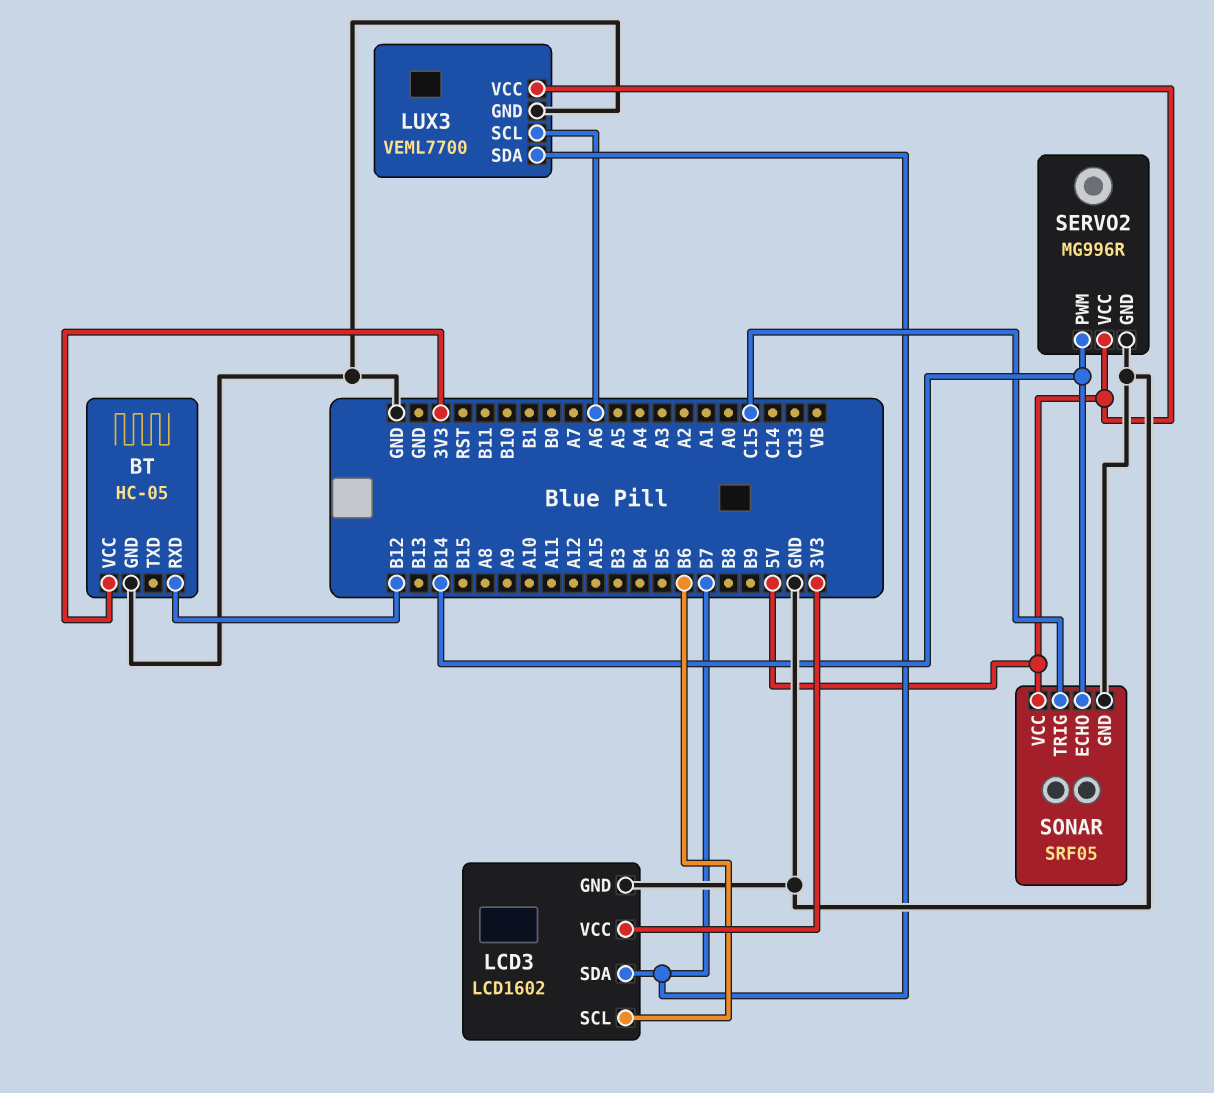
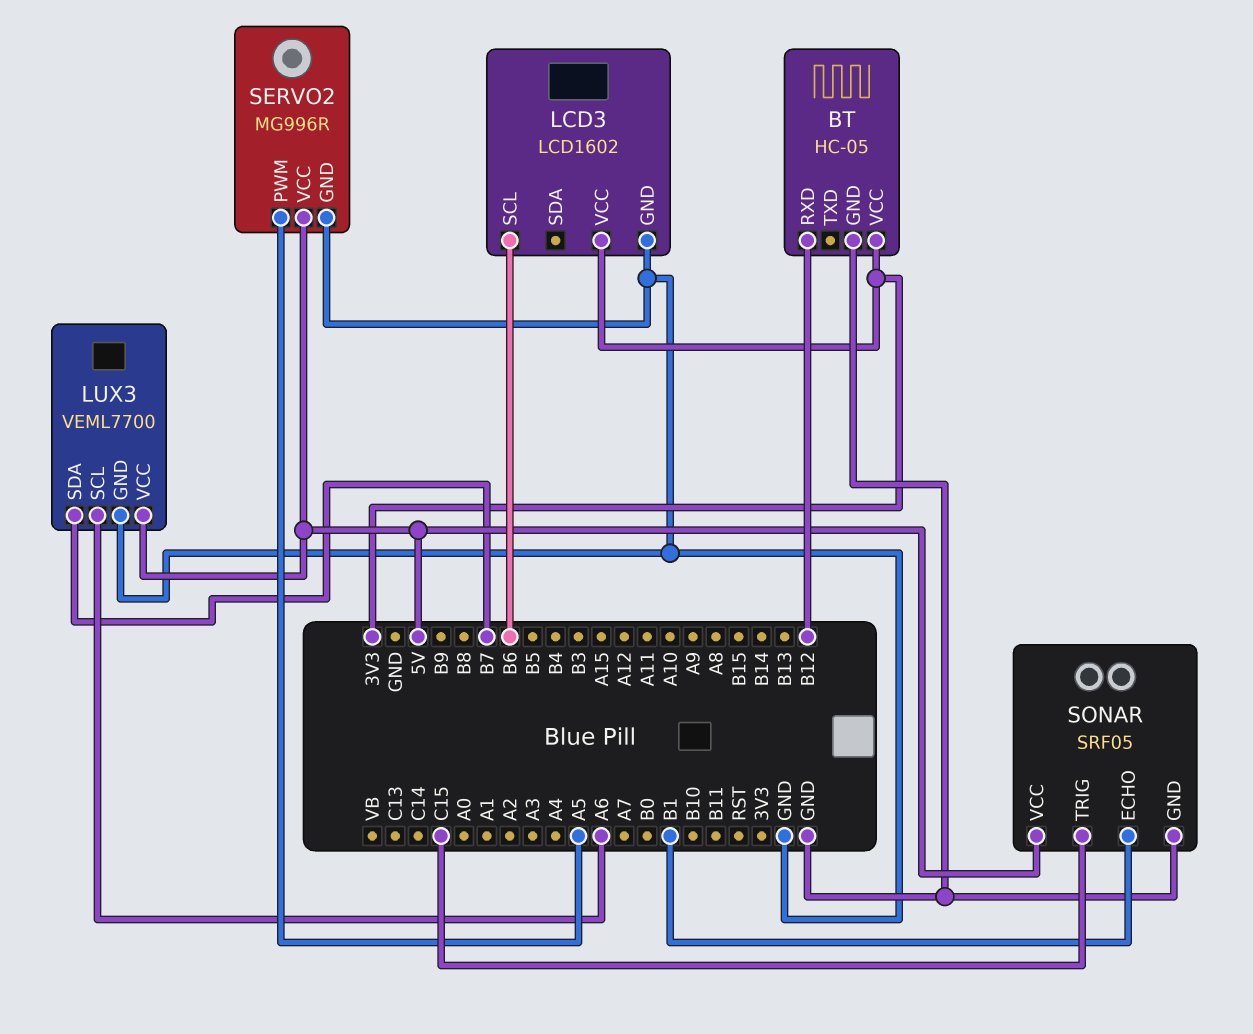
LCD3 pin SDA: B7 -> none
SERVO2 pin PWM: B14 -> A5
SONAR pin ECHO: B14 -> B1

